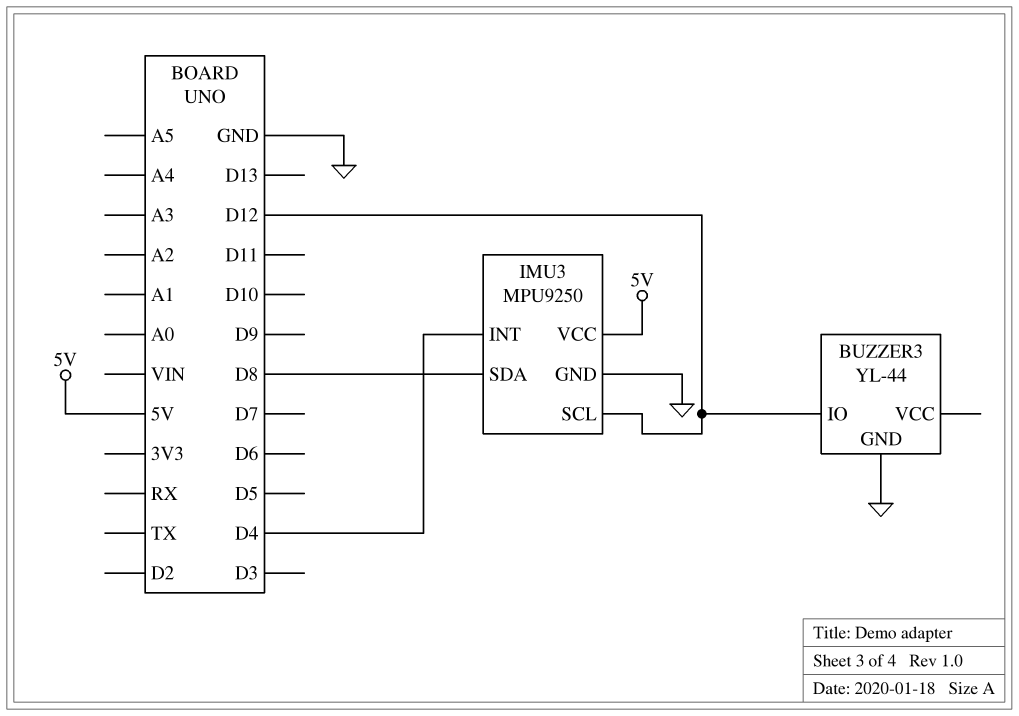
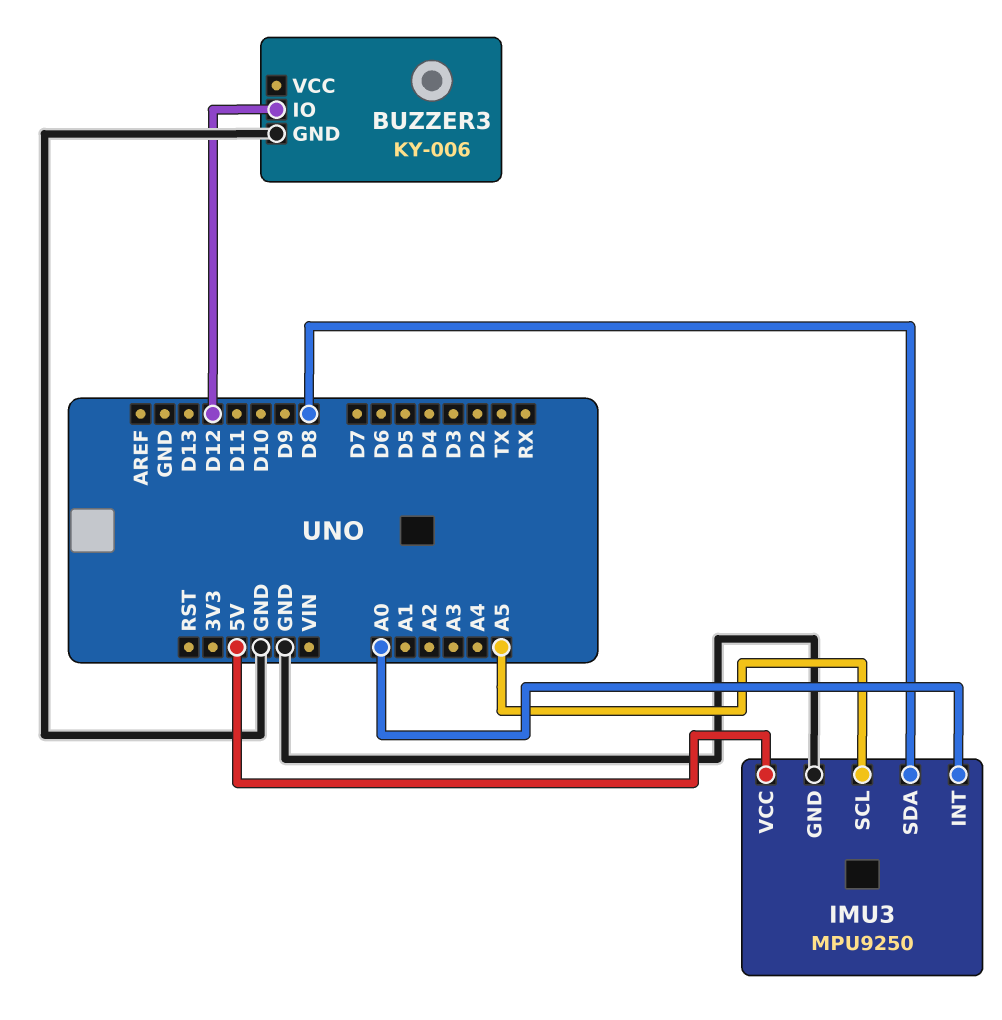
BUZZER3: YL-44 -> KY-006
IMU3 pin INT: D4 -> A0
IMU3 pin SCL: D12 -> A5

